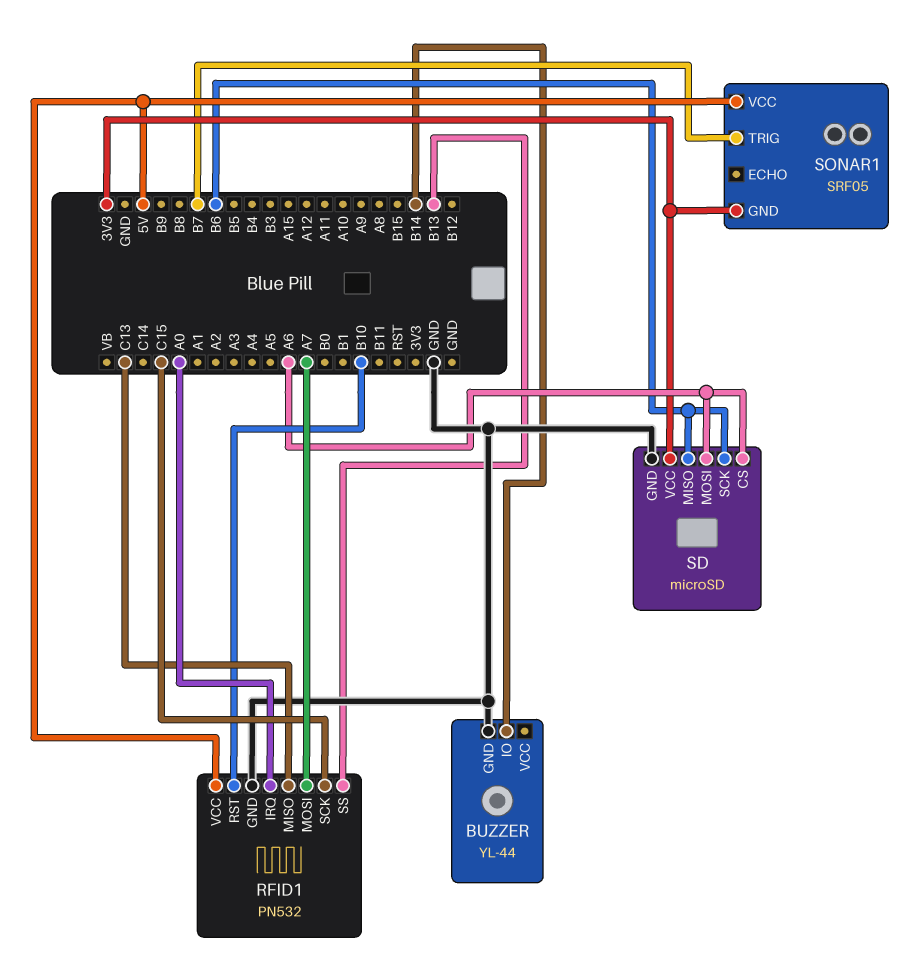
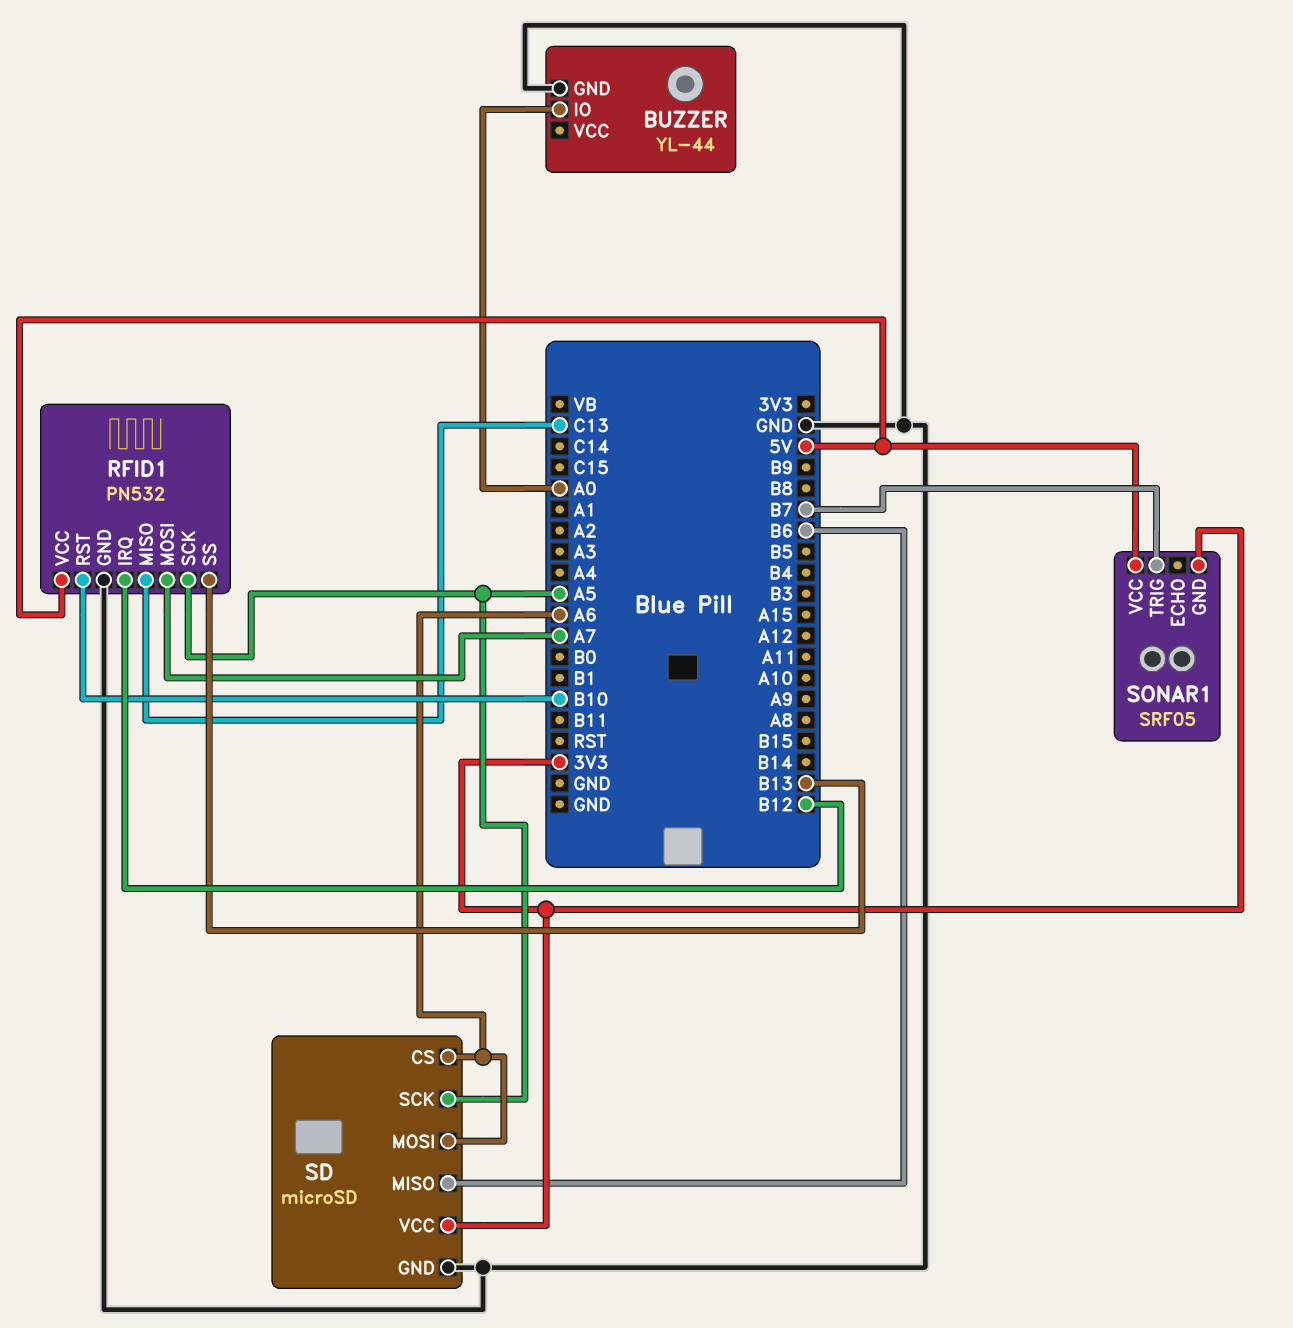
BUZZER pin IO: B14 -> A0
RFID1 pin IRQ: A0 -> B12
RFID1 pin SCK: C15 -> A5
SD pin SCK: B6 -> A5

